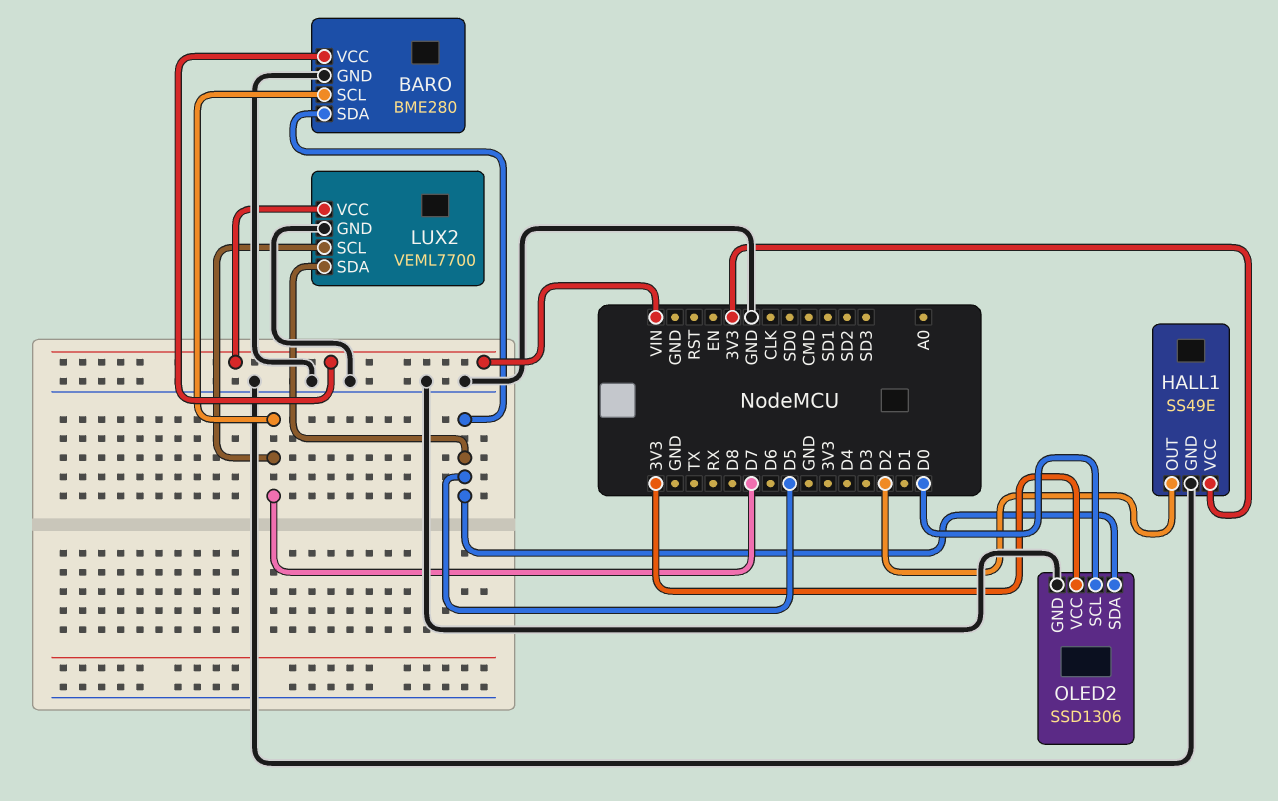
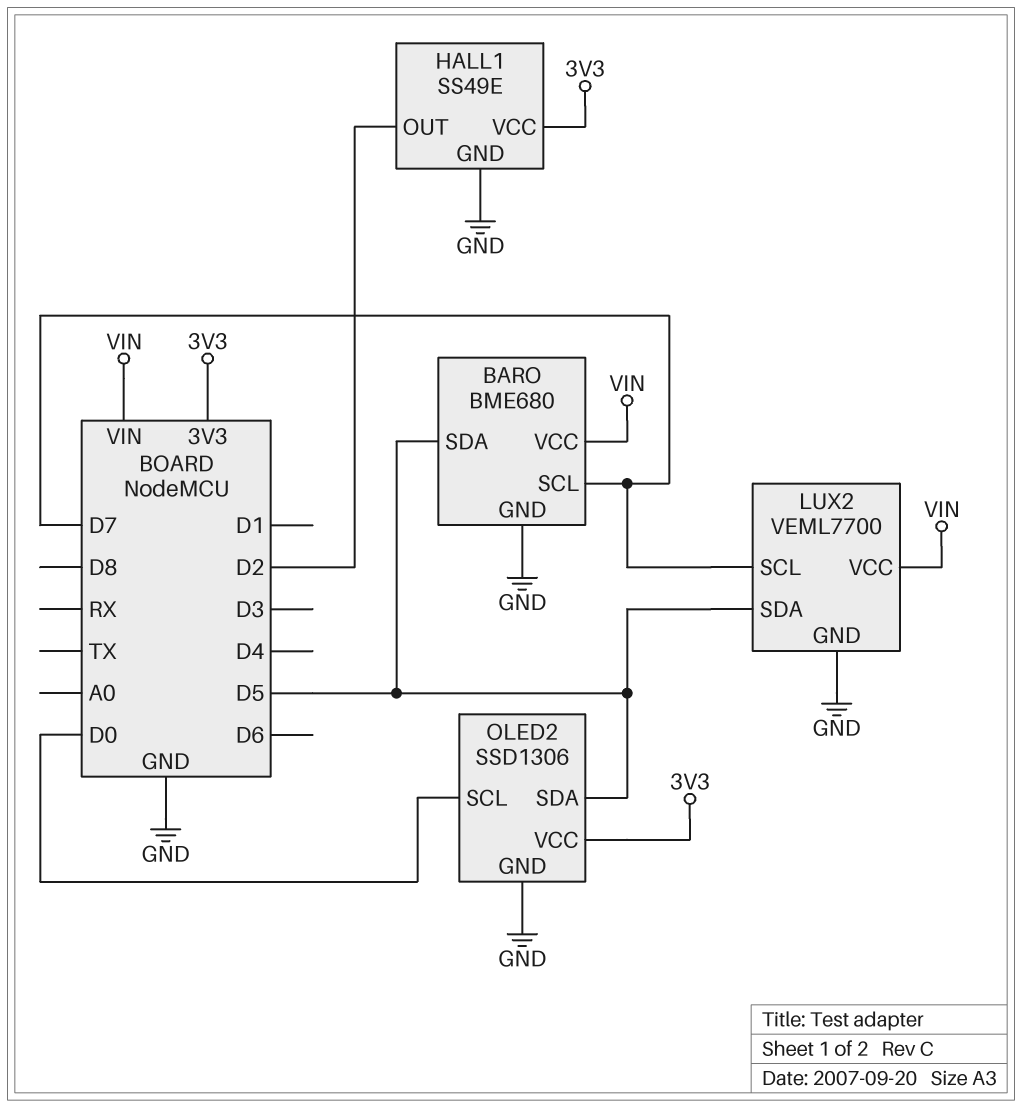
BARO: BME280 -> BME680

